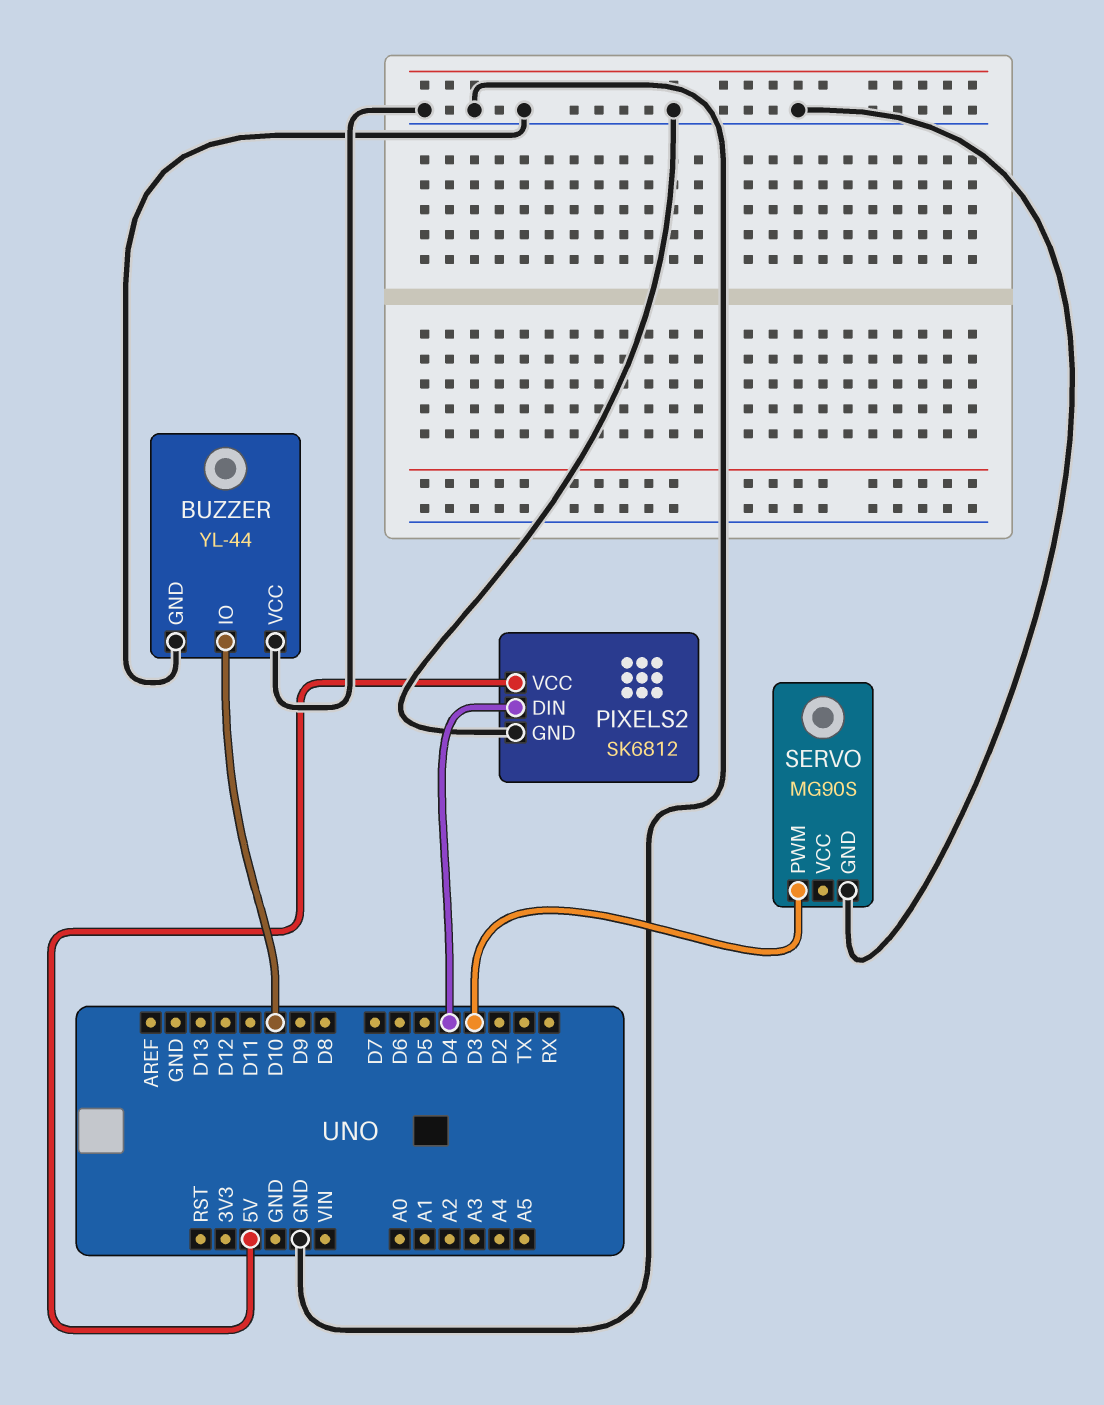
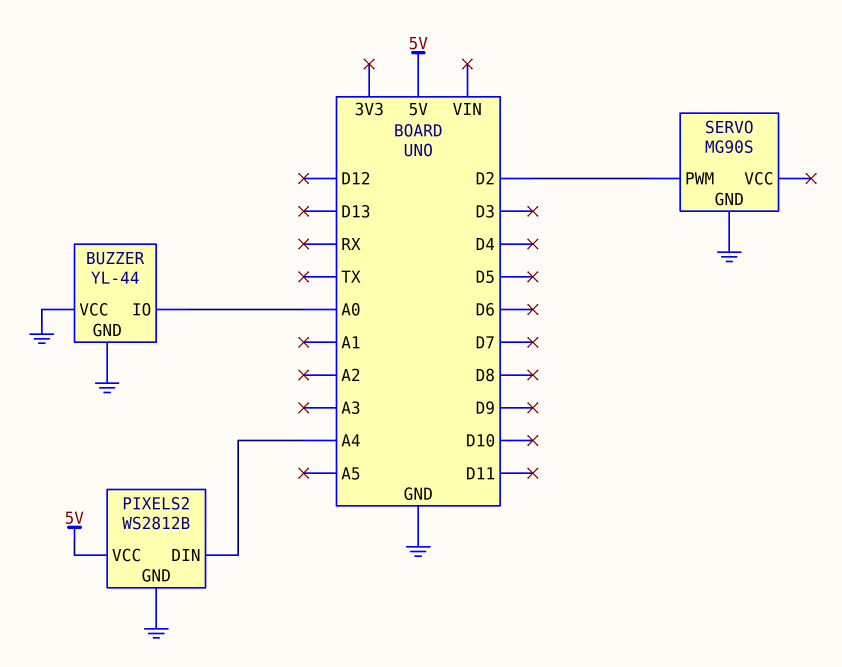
BUZZER pin IO: D10 -> A0
PIXELS2: SK6812 -> WS2812B
PIXELS2 pin DIN: D4 -> A4
SERVO pin PWM: D3 -> D2

